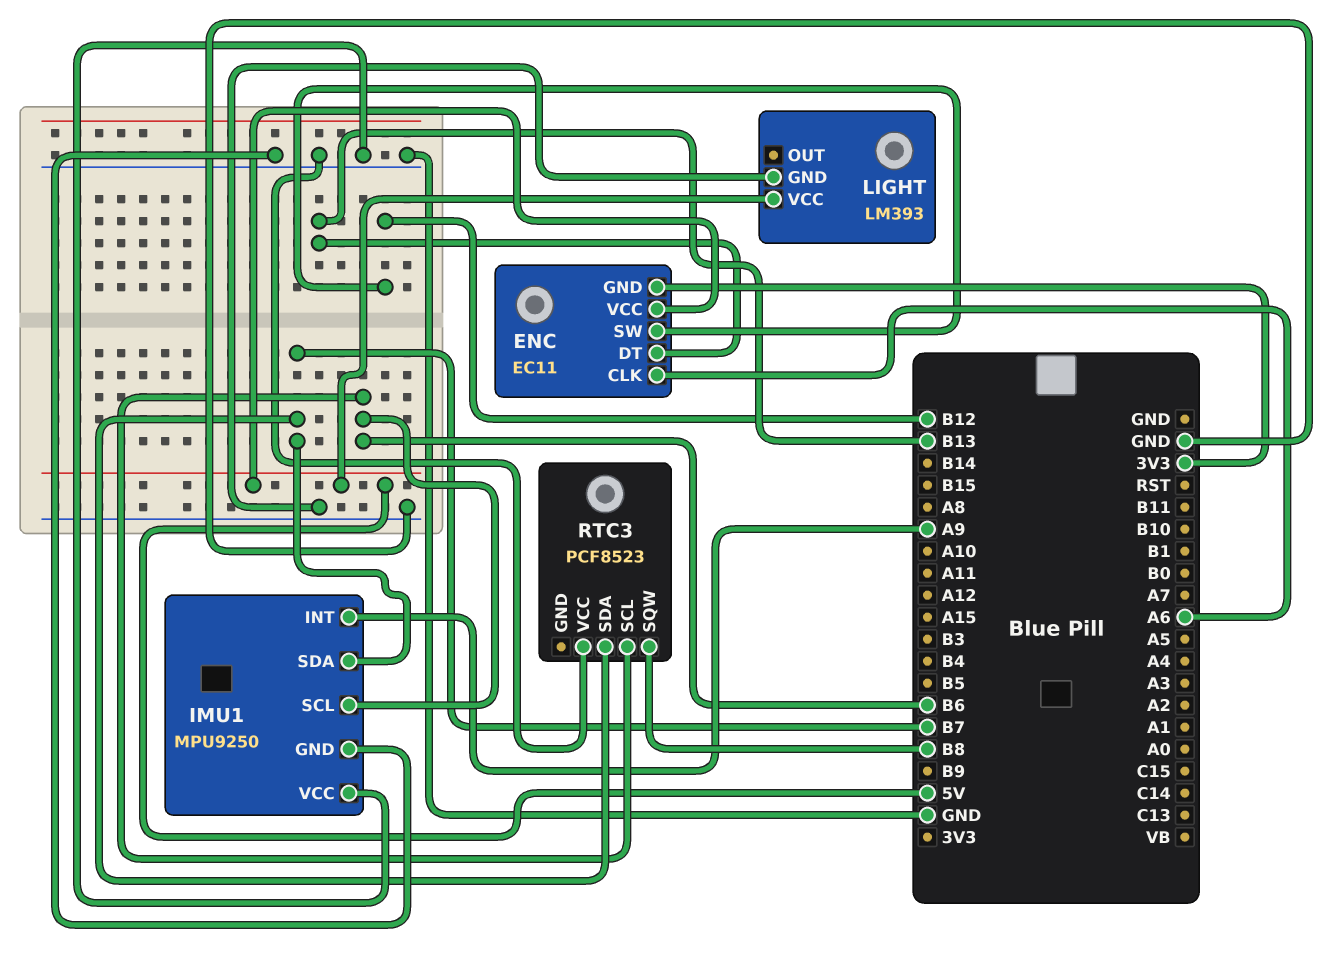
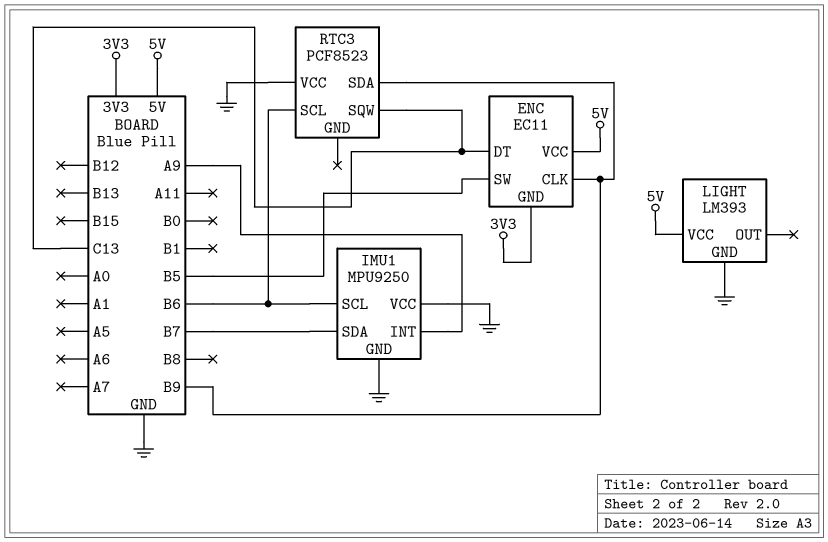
ENC pin CLK: A6 -> B9
ENC pin DT: B13 -> C13
ENC pin SW: B12 -> B5
RTC3 pin SDA: B7 -> B9
RTC3 pin SQW: B8 -> C13

